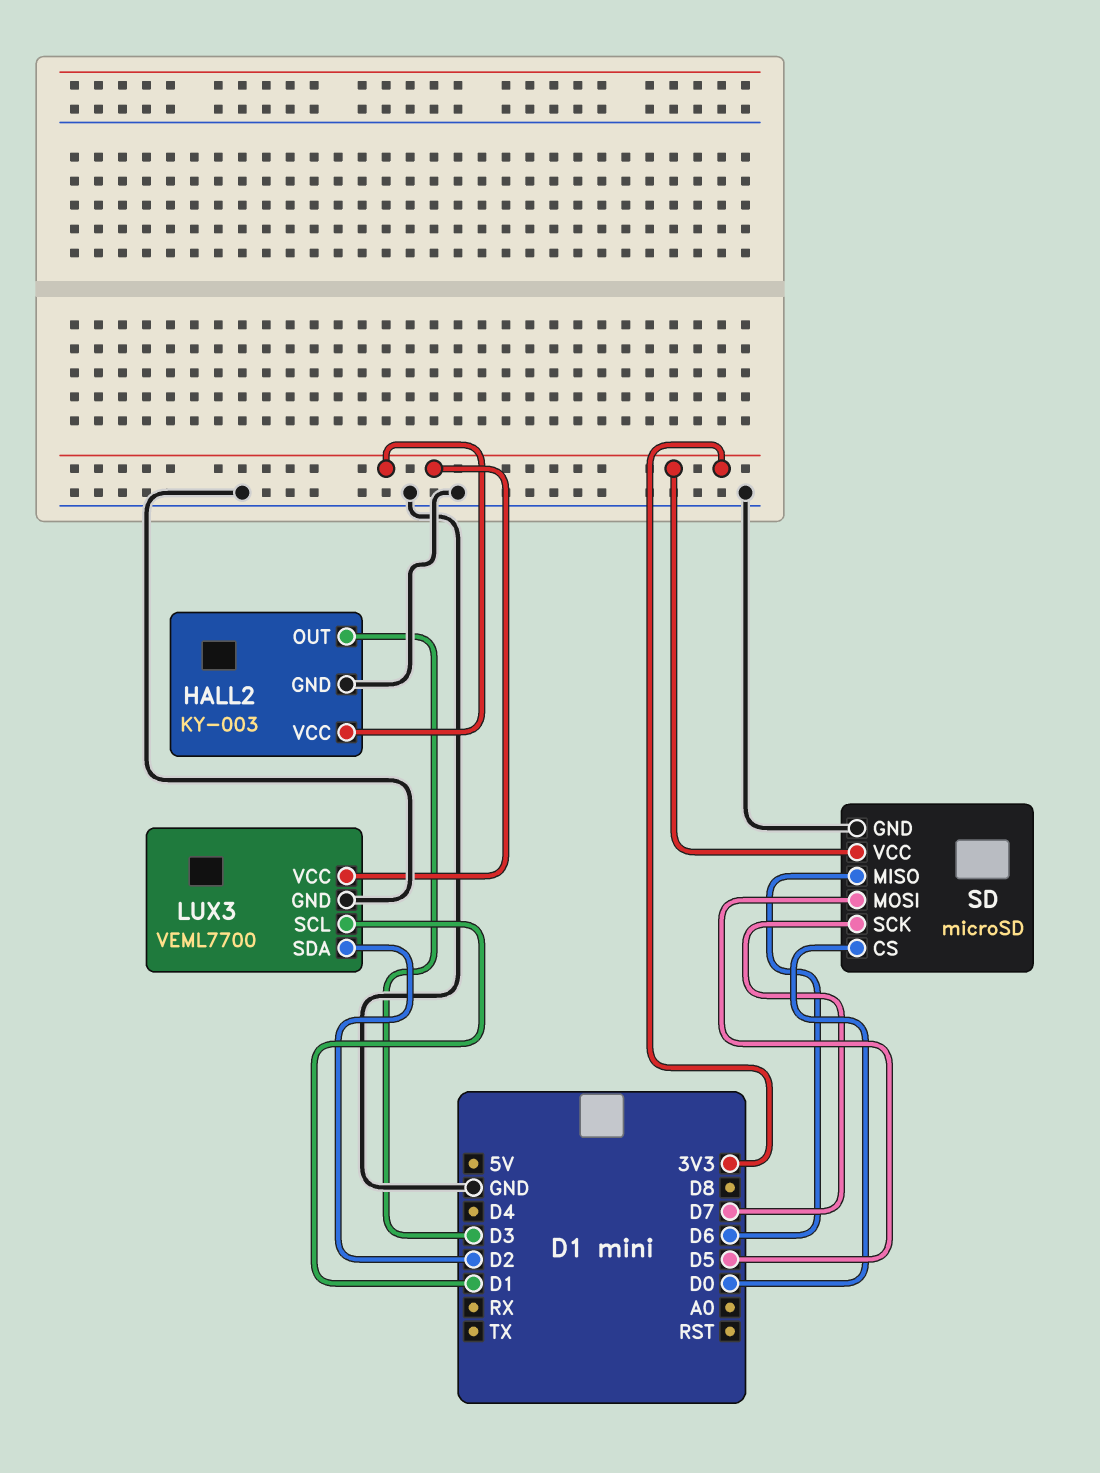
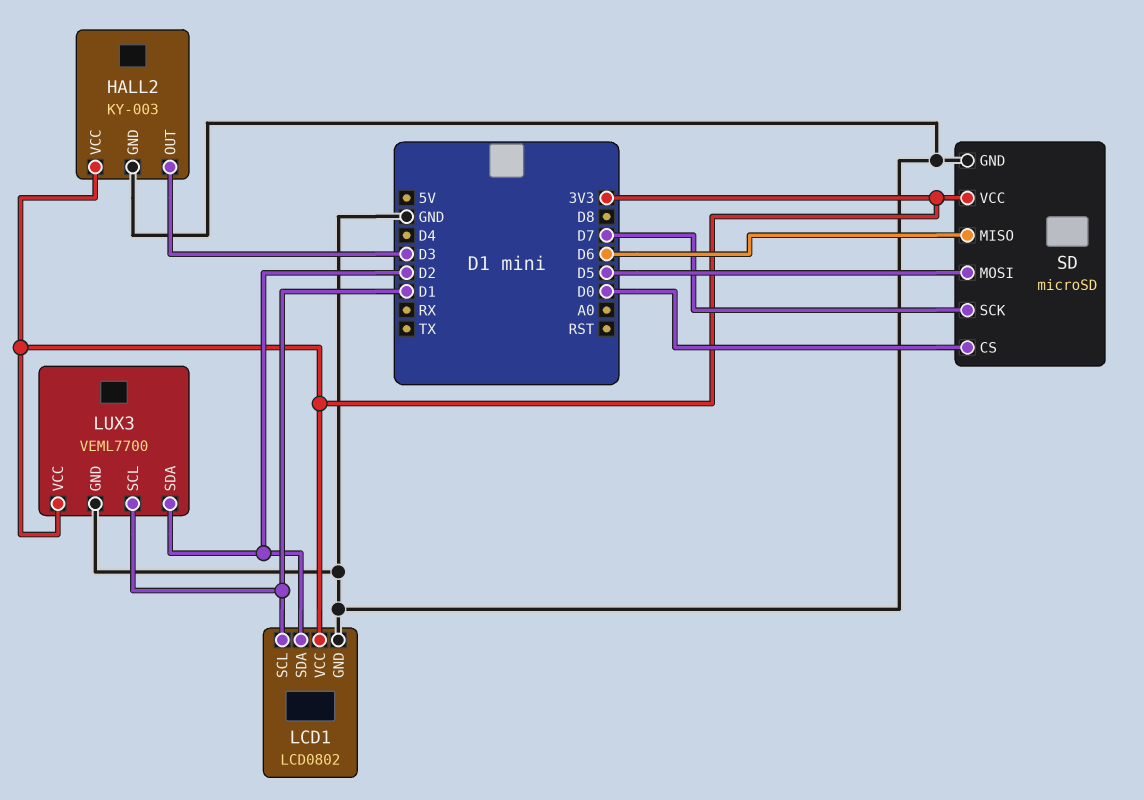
LCD1: none -> LCD0802
LCD1 pin GND: none -> GND
LCD1 pin SCL: none -> D1
LCD1 pin SDA: none -> D2
LCD1 pin VCC: none -> 3V3

